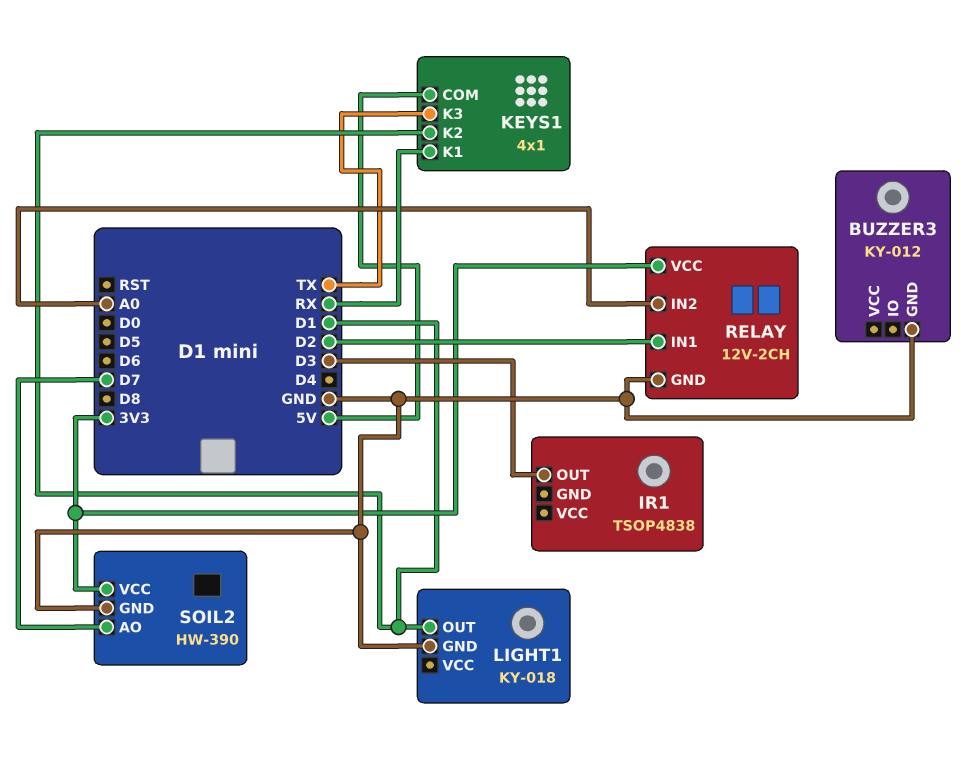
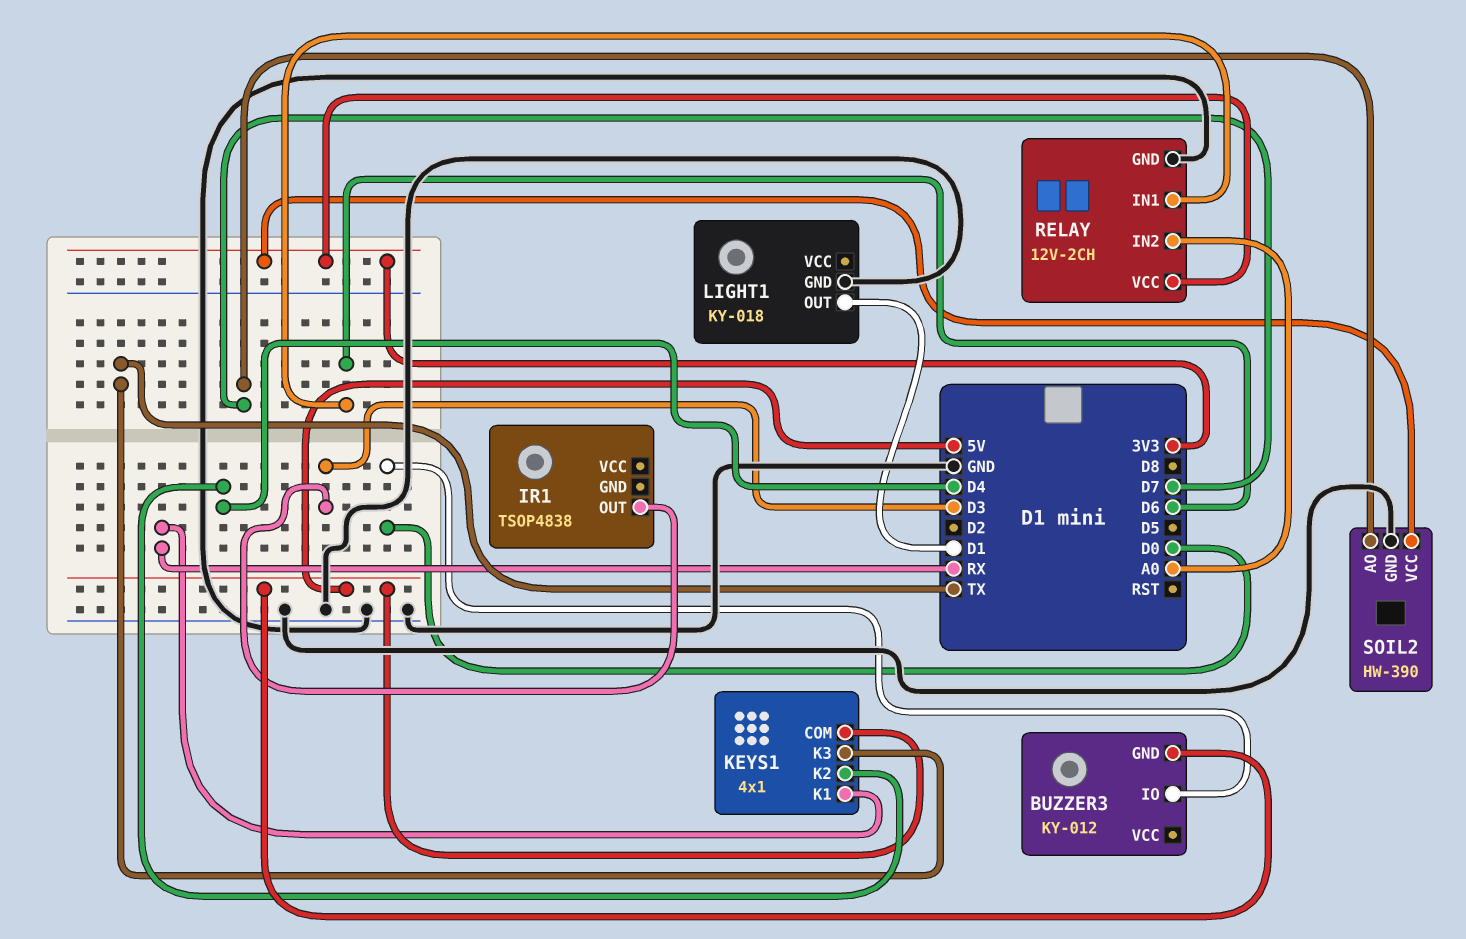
BUZZER3 pin GND: GND -> 5V
BUZZER3 pin IO: none -> D0
KEYS1 pin K2: D1 -> D4
RELAY pin IN1: D2 -> D6

